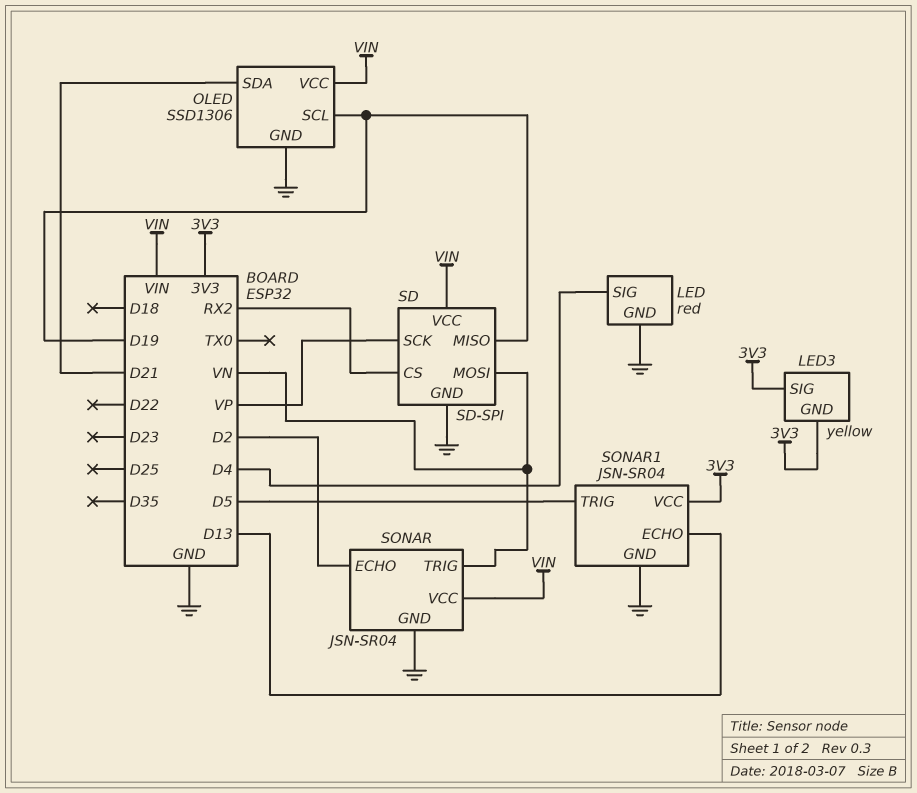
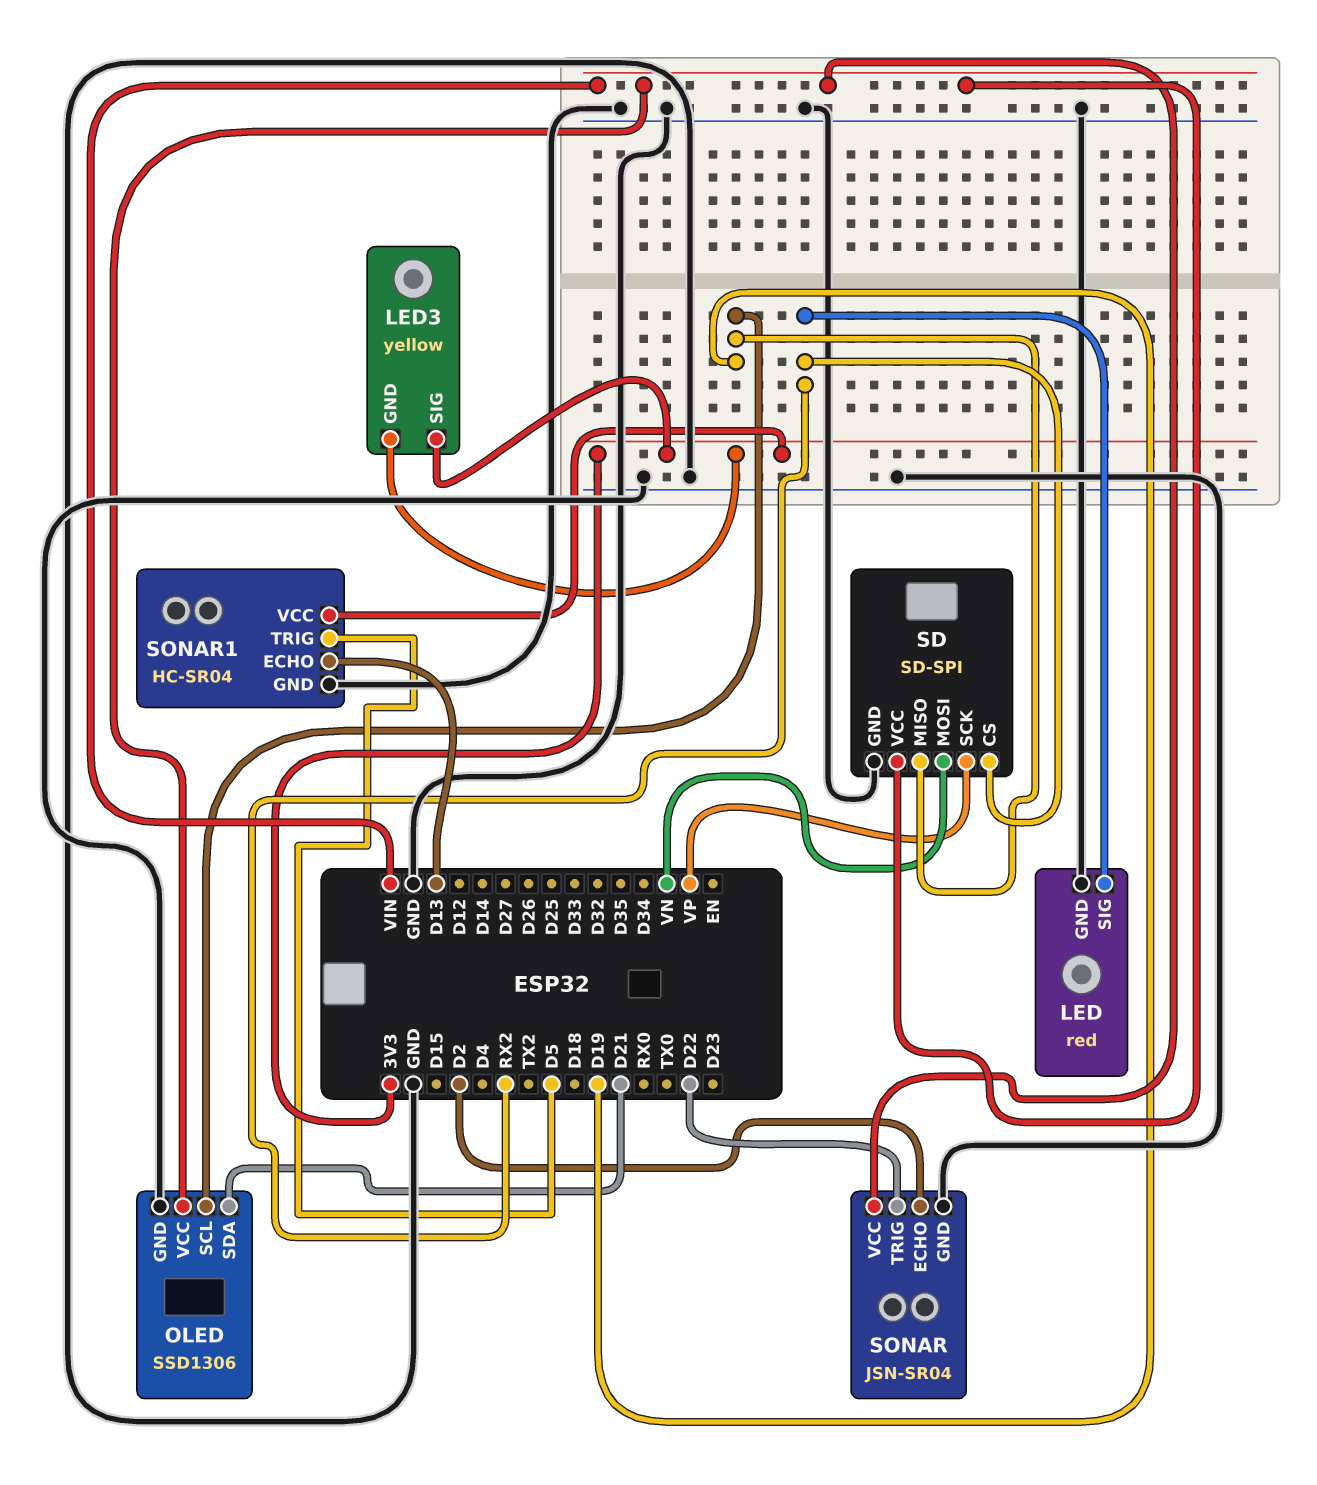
LED pin SIG: D4 -> RX2
SONAR pin TRIG: VN -> D22
SONAR1: JSN-SR04 -> HC-SR04

